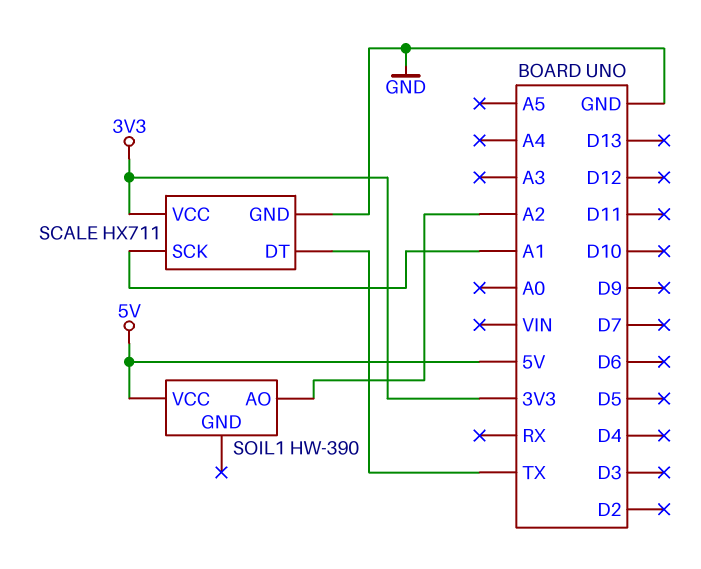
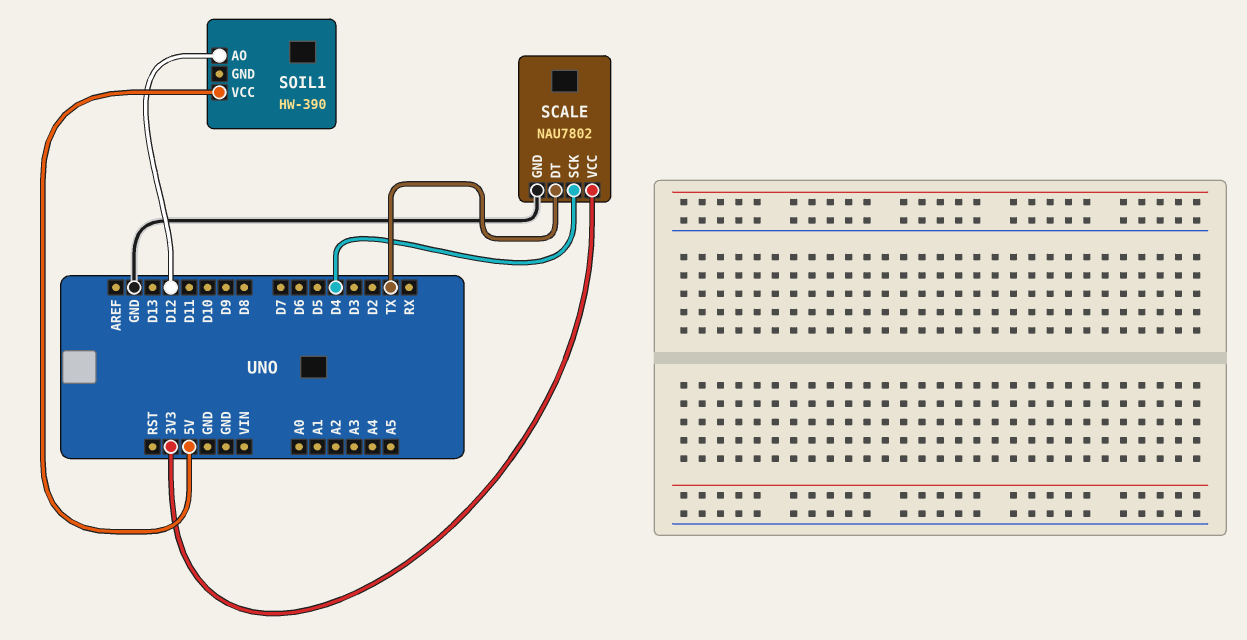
SCALE: HX711 -> NAU7802
SCALE pin SCK: A1 -> D4
SOIL1 pin AO: A2 -> D12

